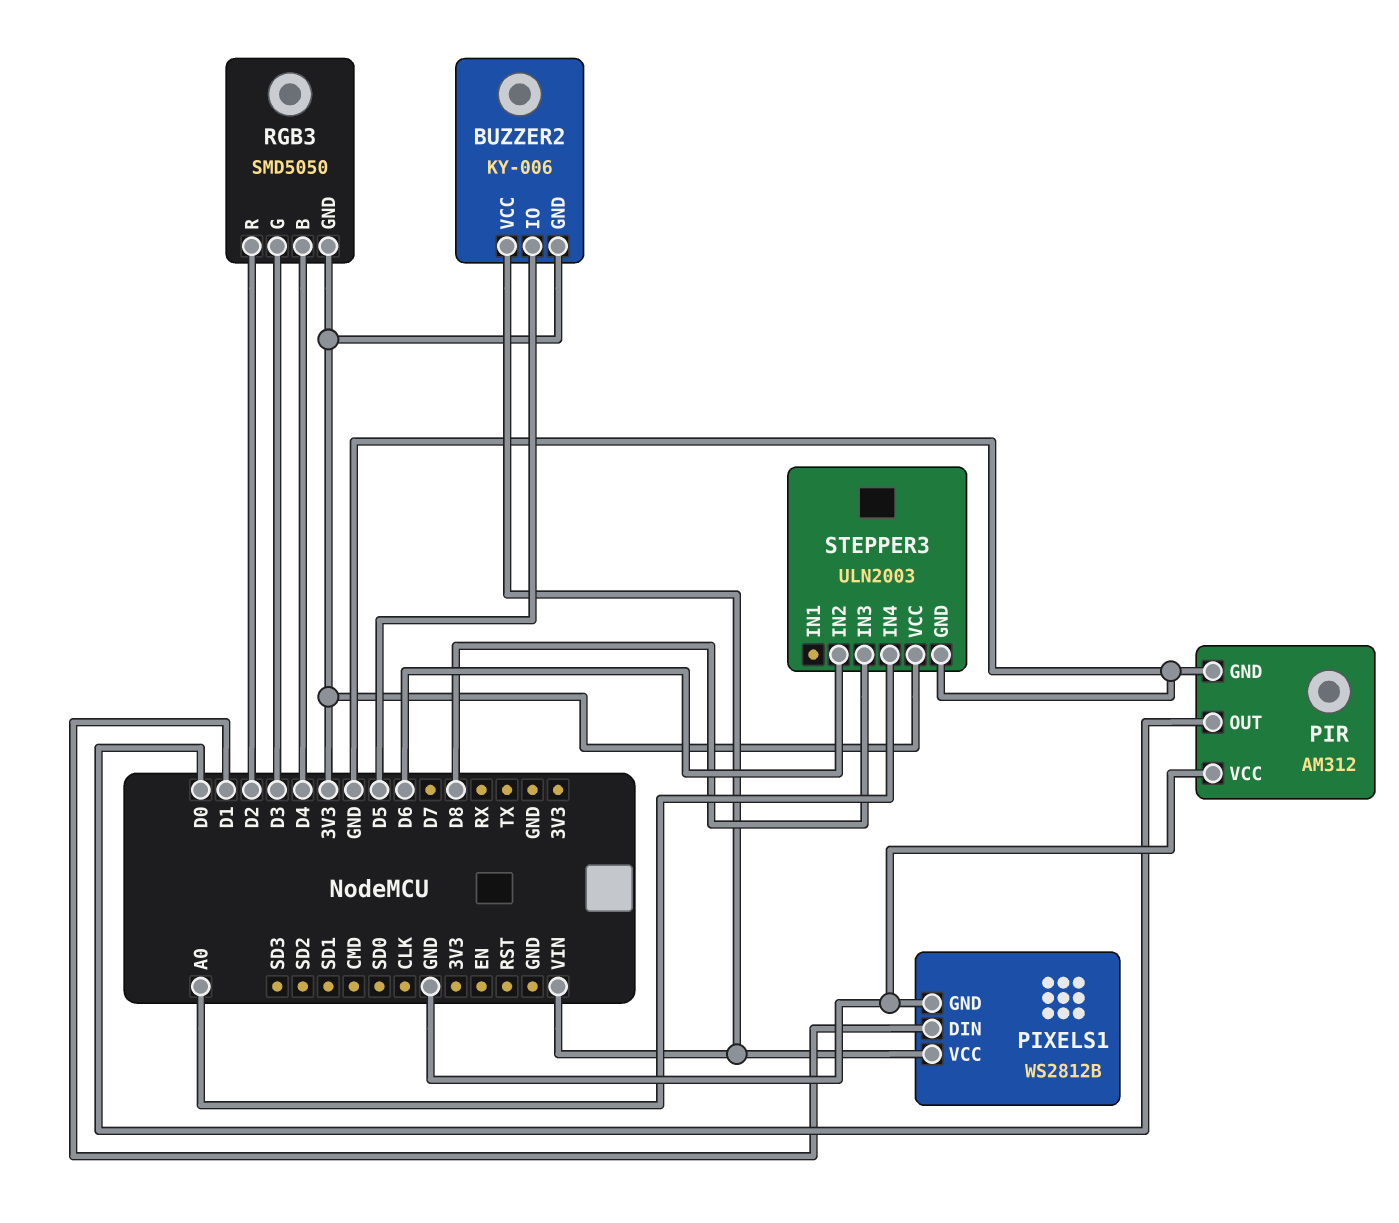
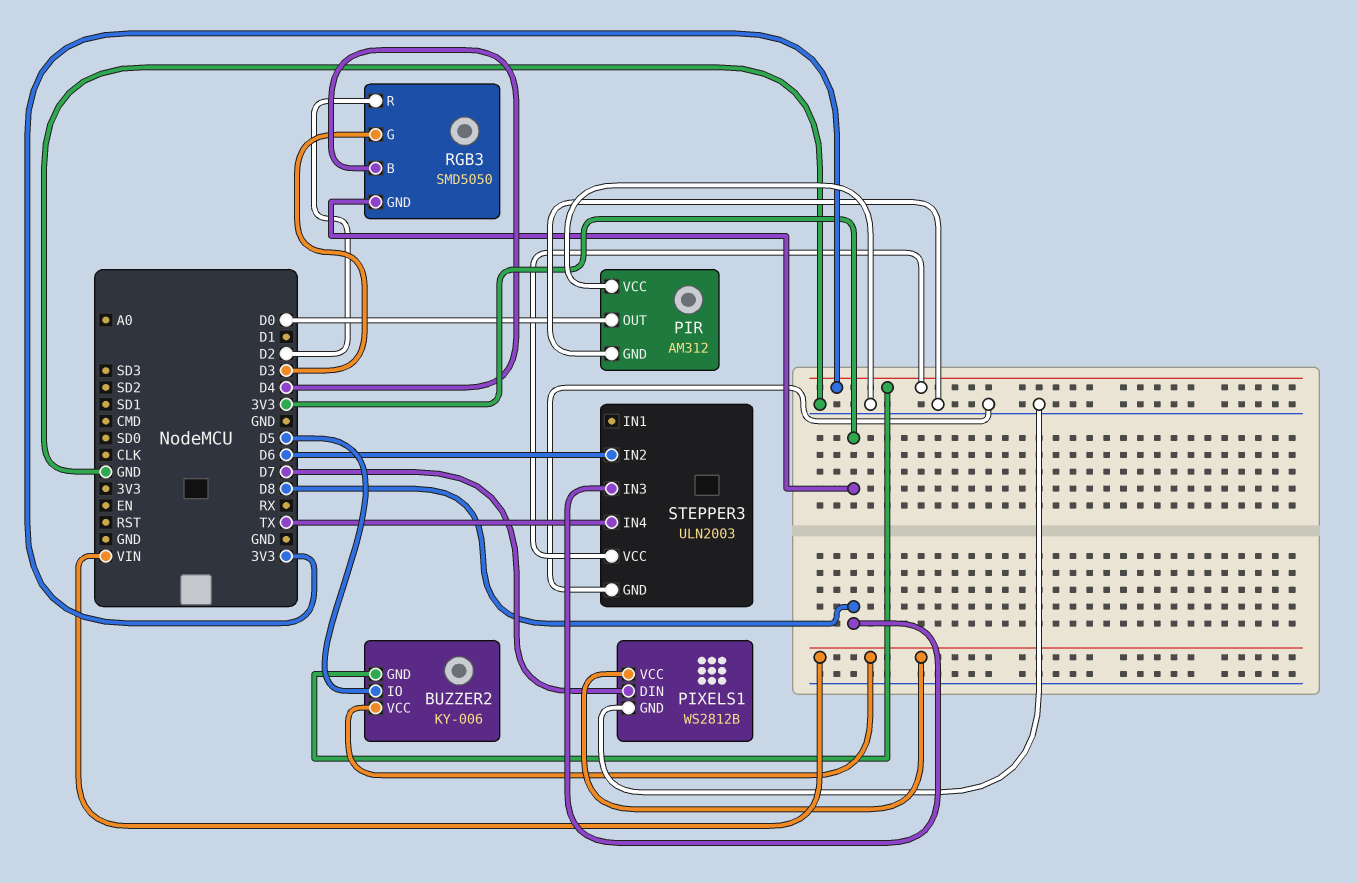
PIXELS1 pin DIN: D1 -> D7
STEPPER3 pin IN4: A0 -> TX

